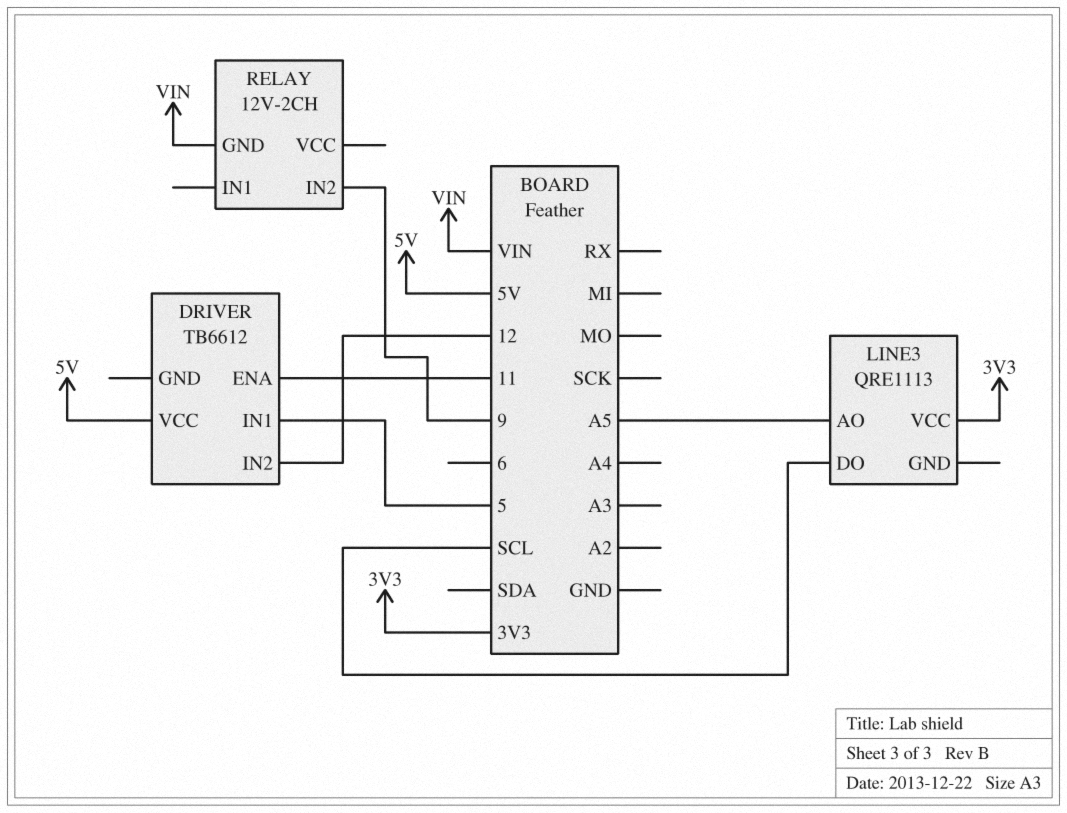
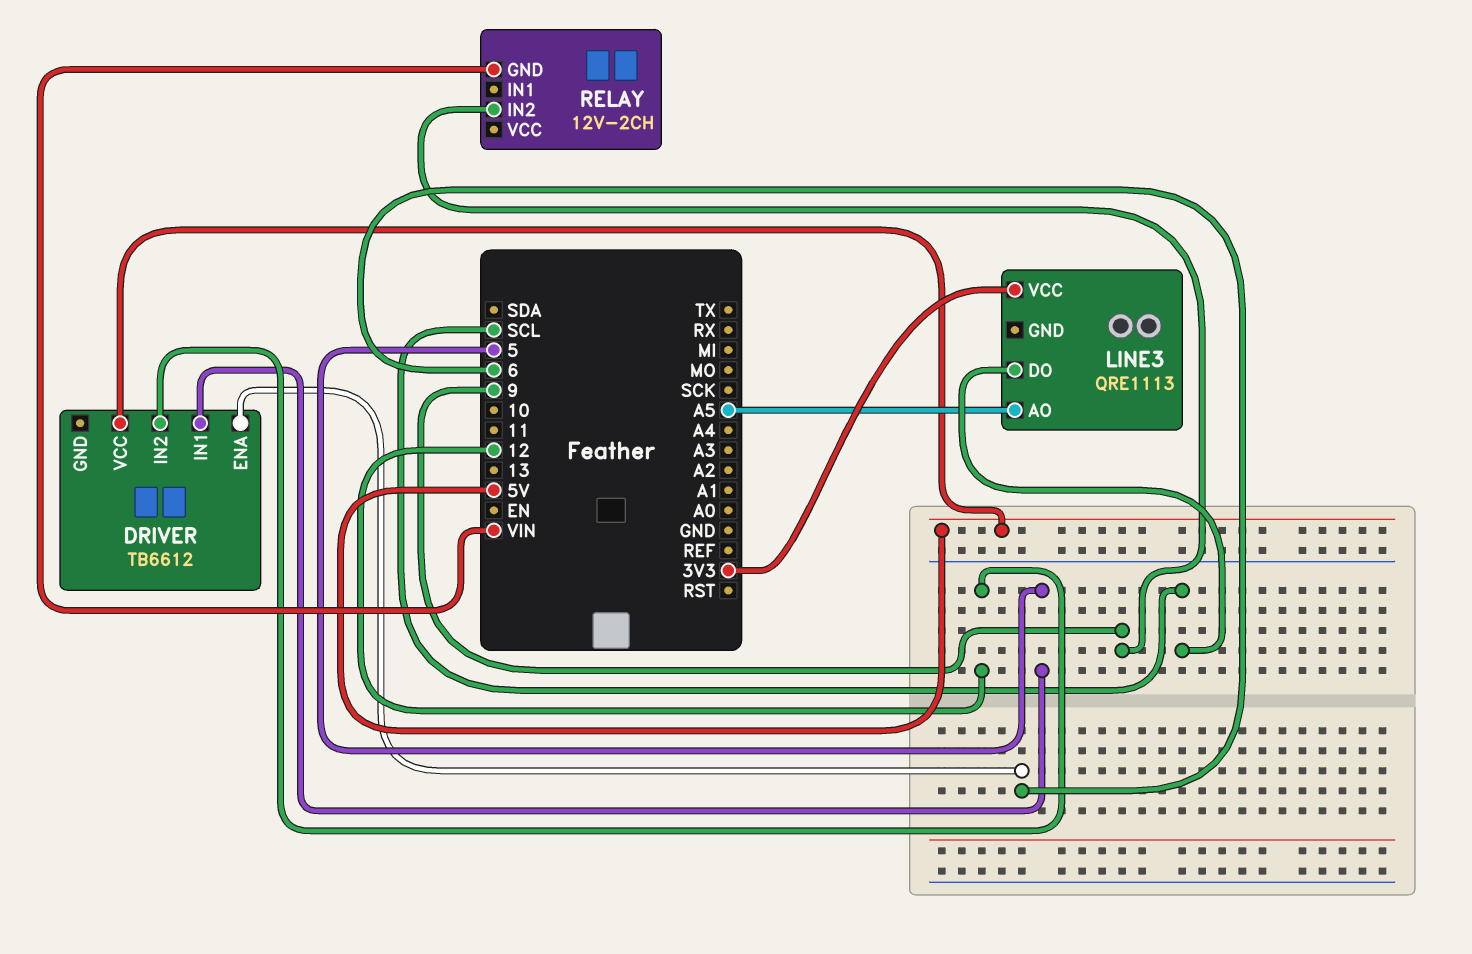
DRIVER pin ENA: 11 -> 6

